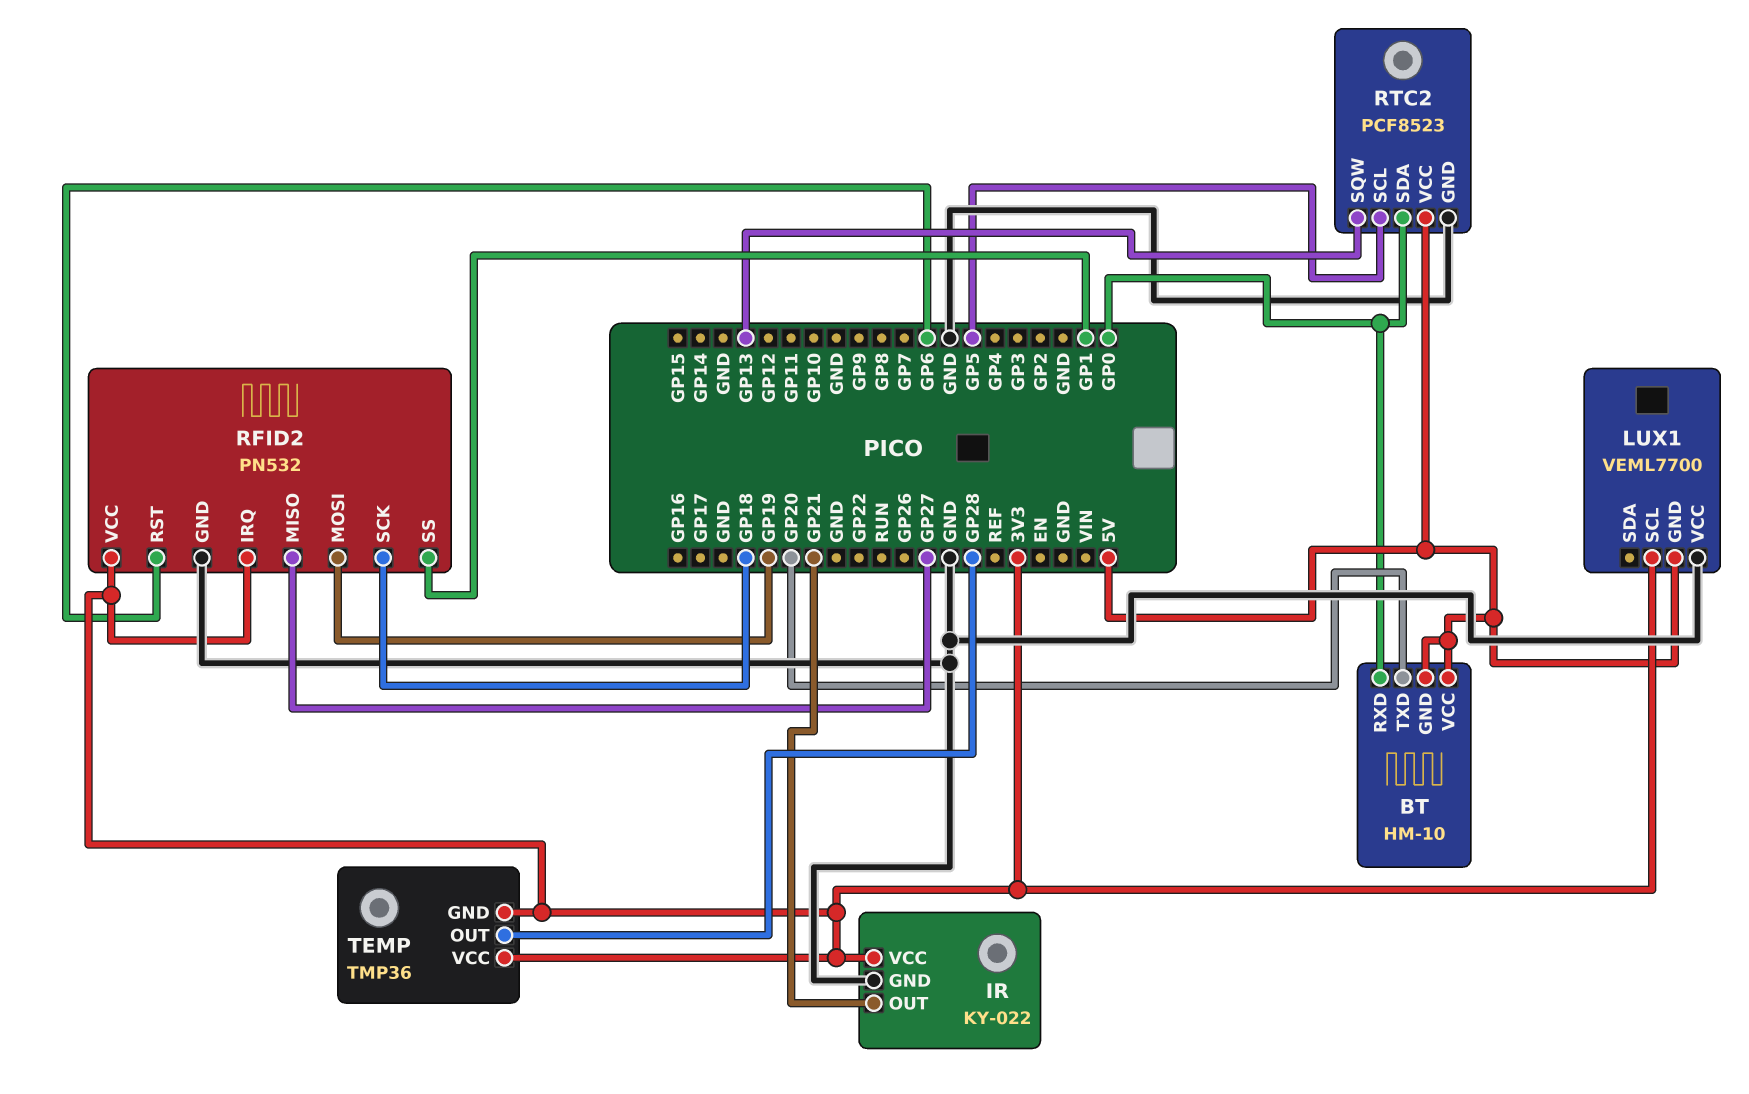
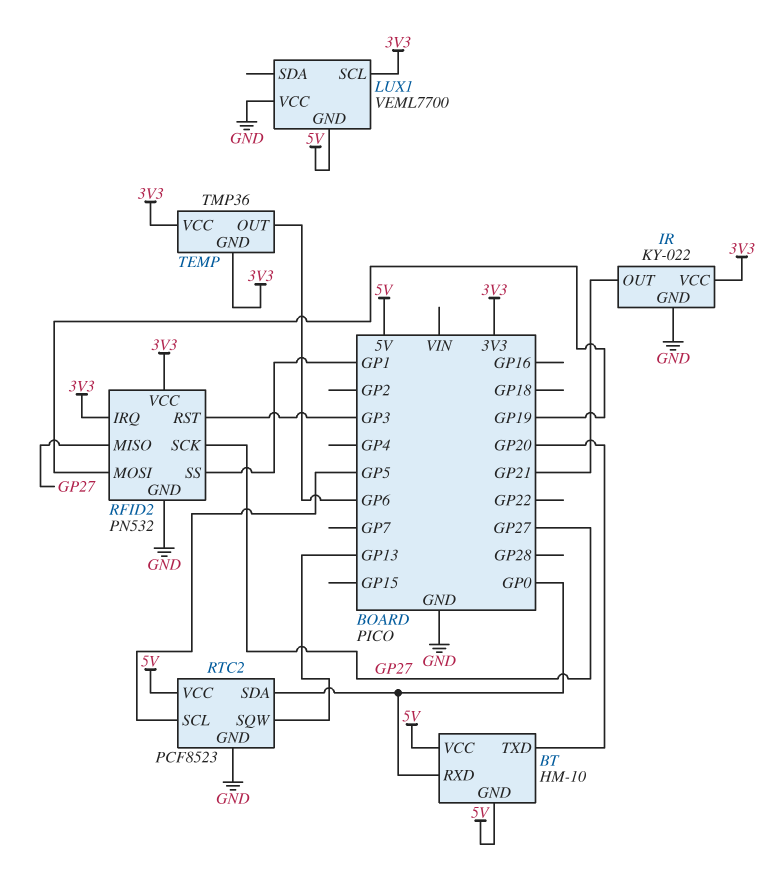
RFID2 pin RST: GP6 -> GP3
RFID2 pin SCK: GP18 -> GP27
TEMP pin OUT: GP28 -> GP6

